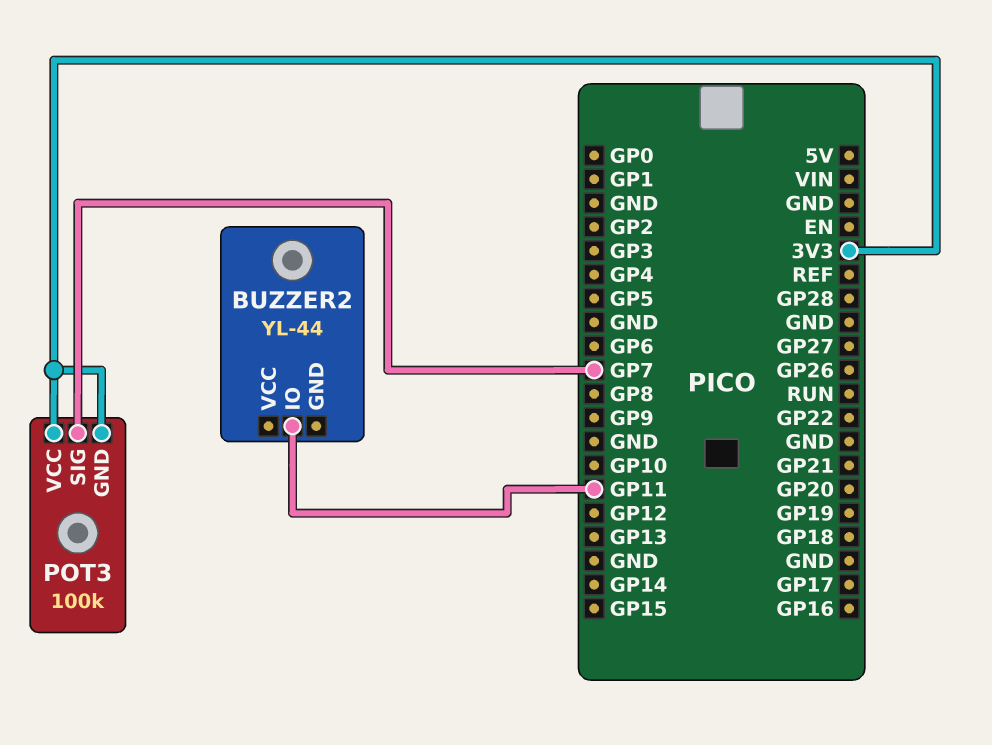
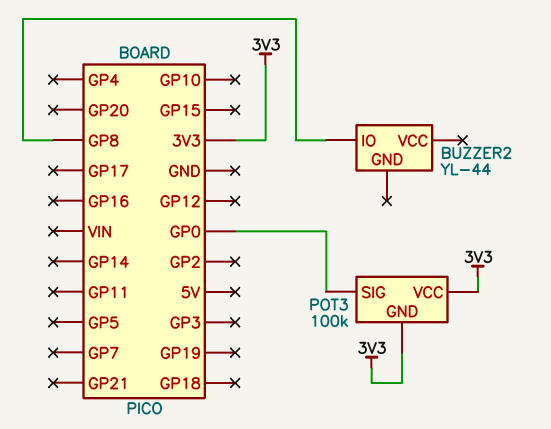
BUZZER2 pin IO: GP11 -> GP8
POT3 pin SIG: GP7 -> GP0

